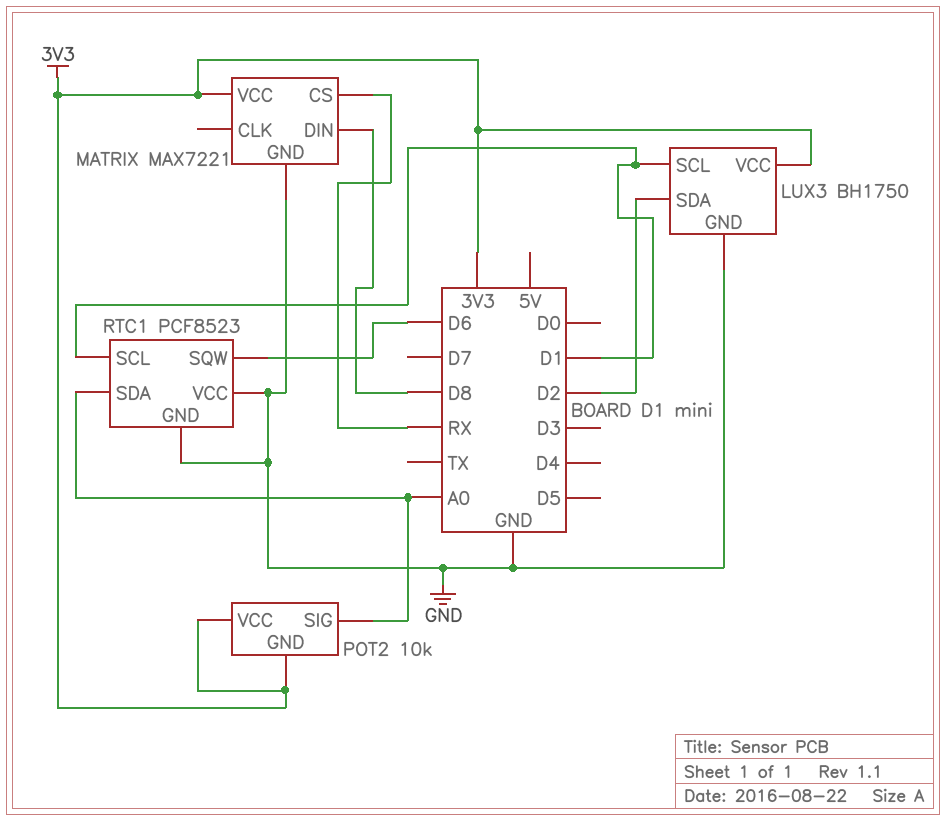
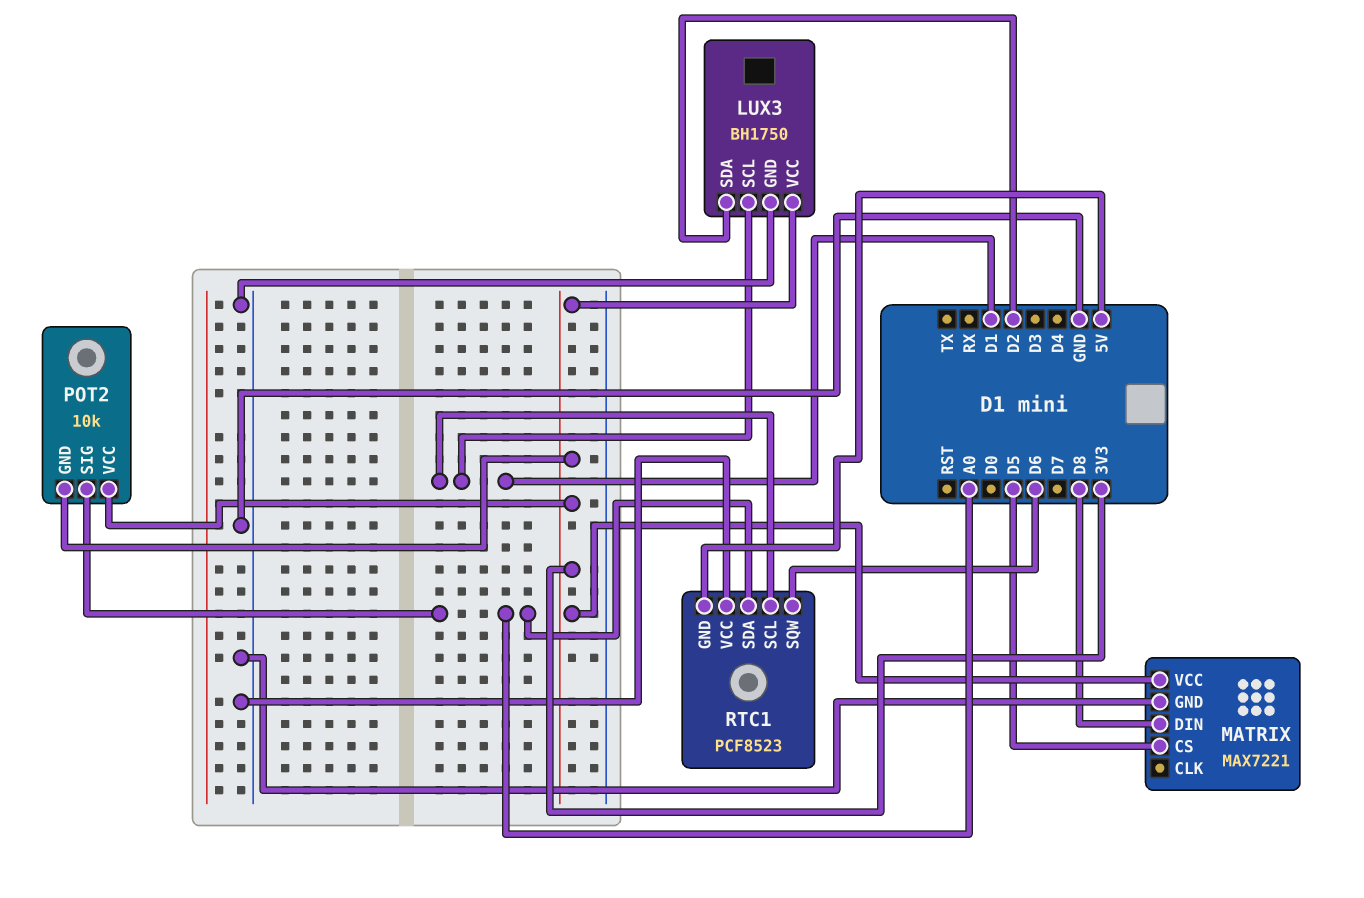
MATRIX pin CS: RX -> D5
RTC1 pin GND: GND -> 5V

